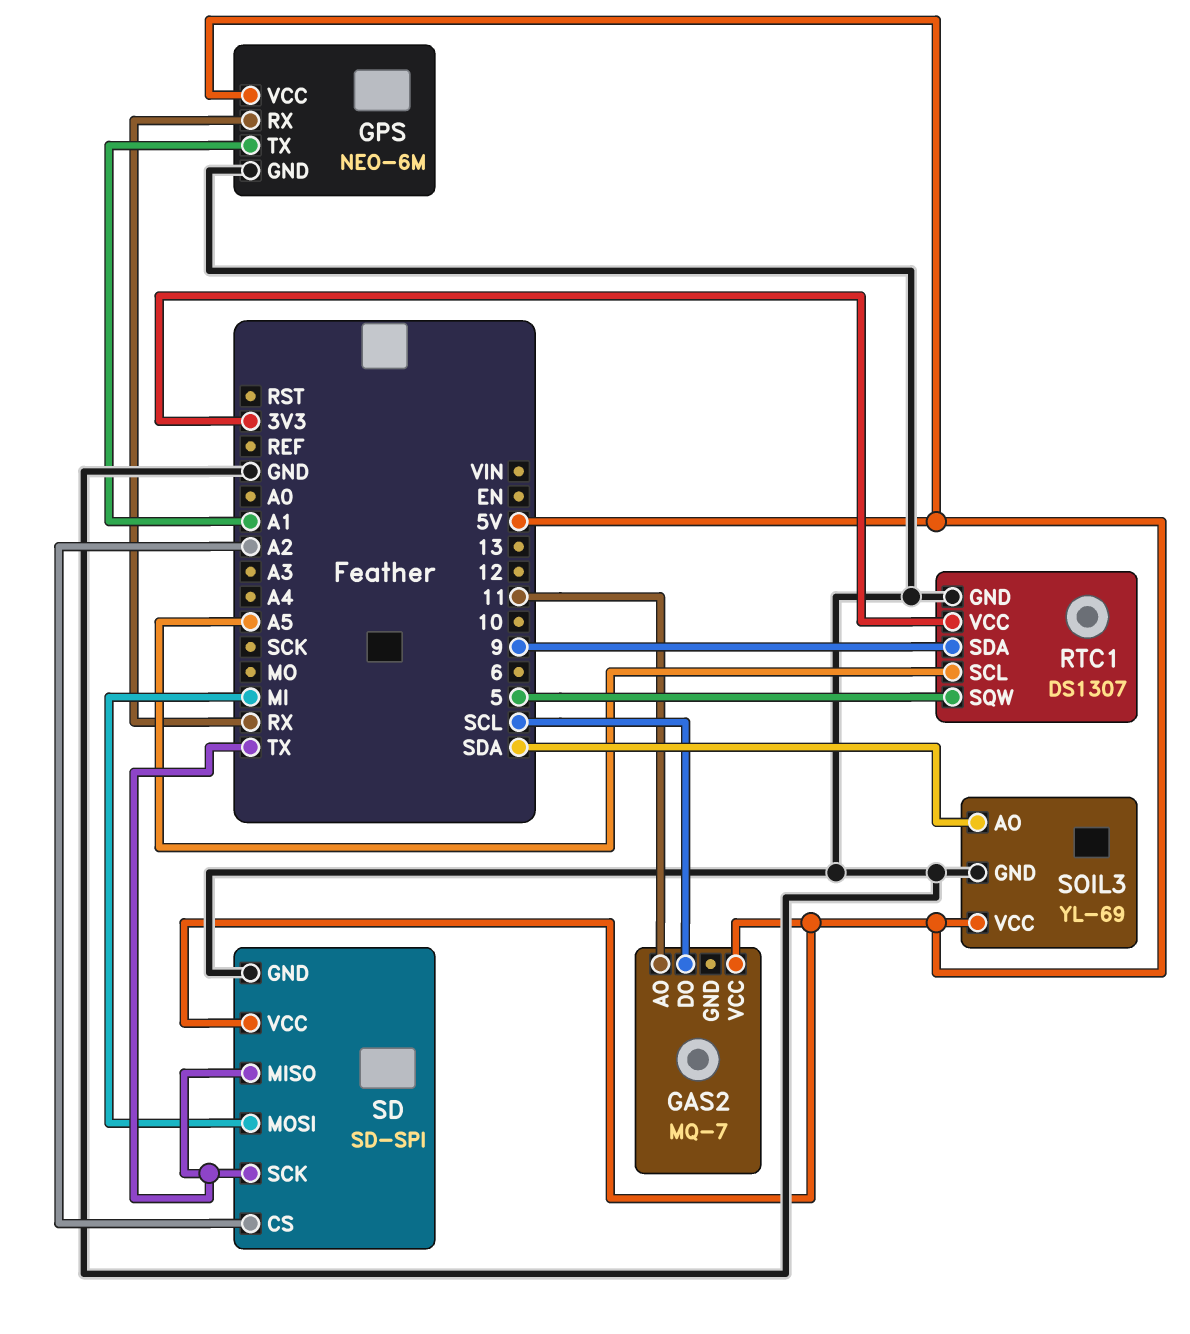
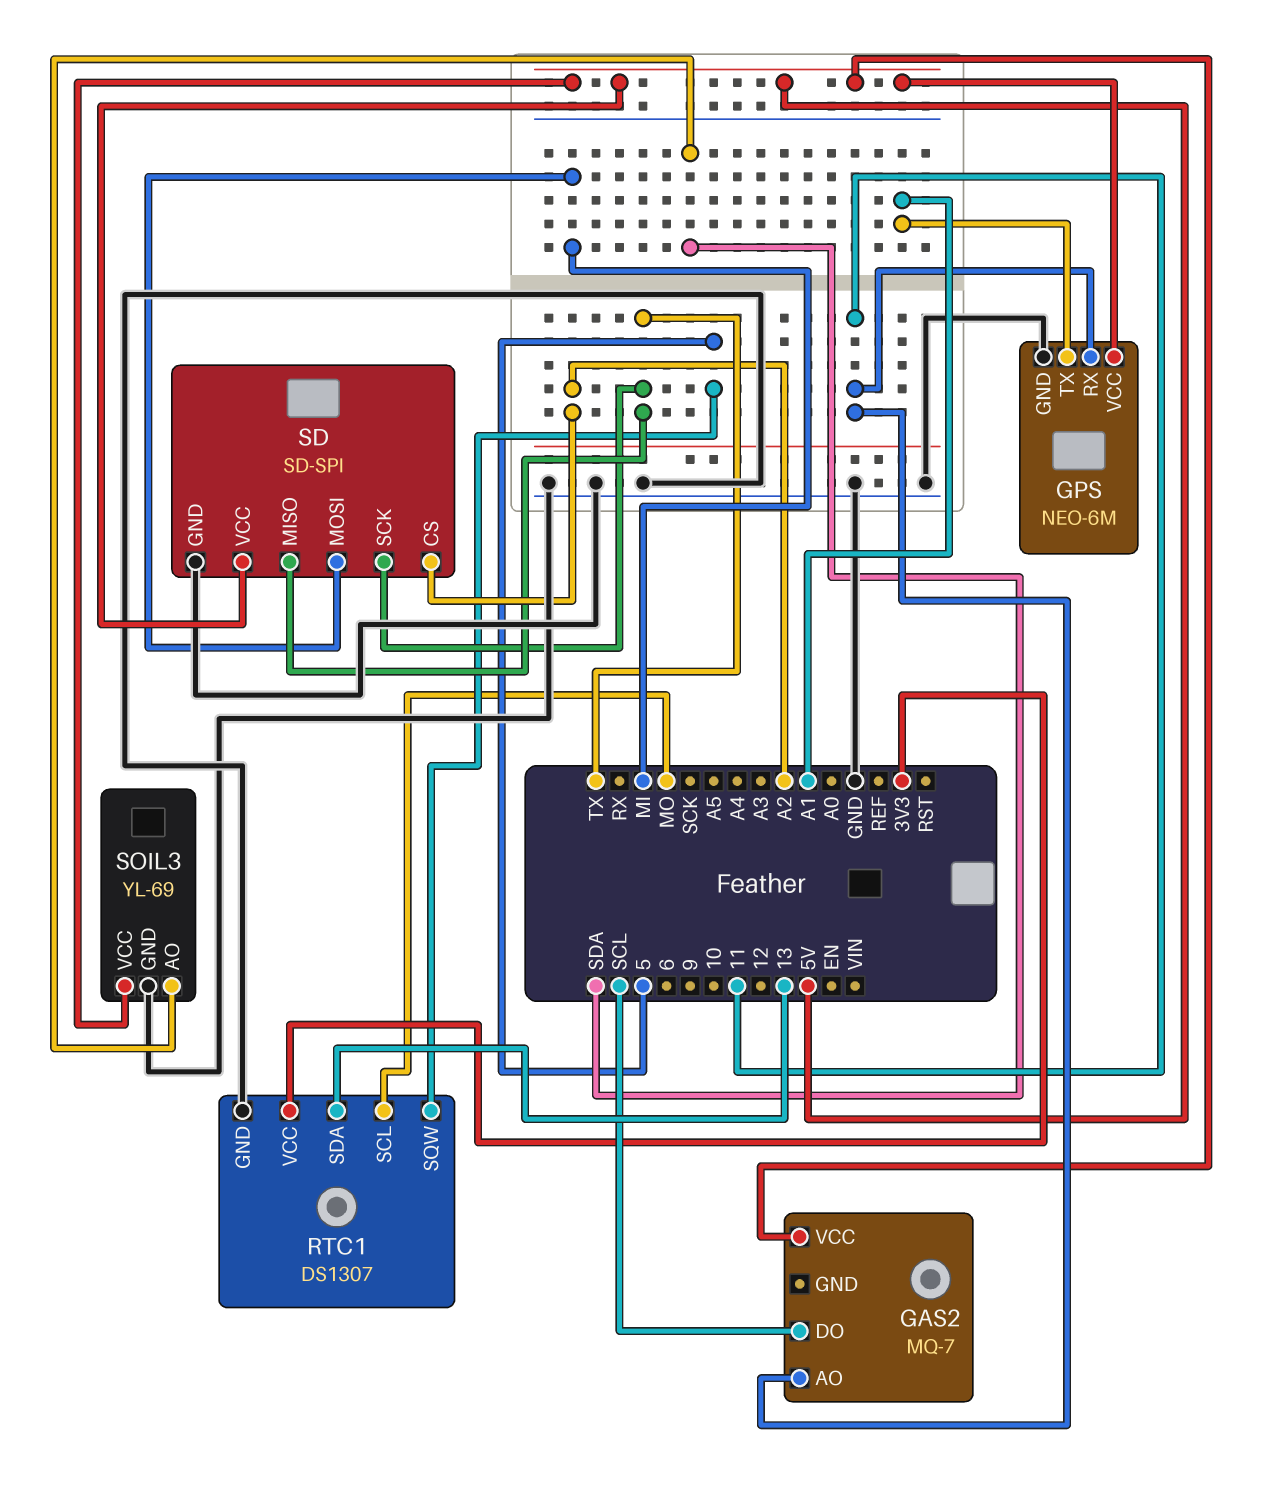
GPS pin RX: RX -> 11
RTC1 pin SCL: A5 -> MO
RTC1 pin SDA: 9 -> 13

